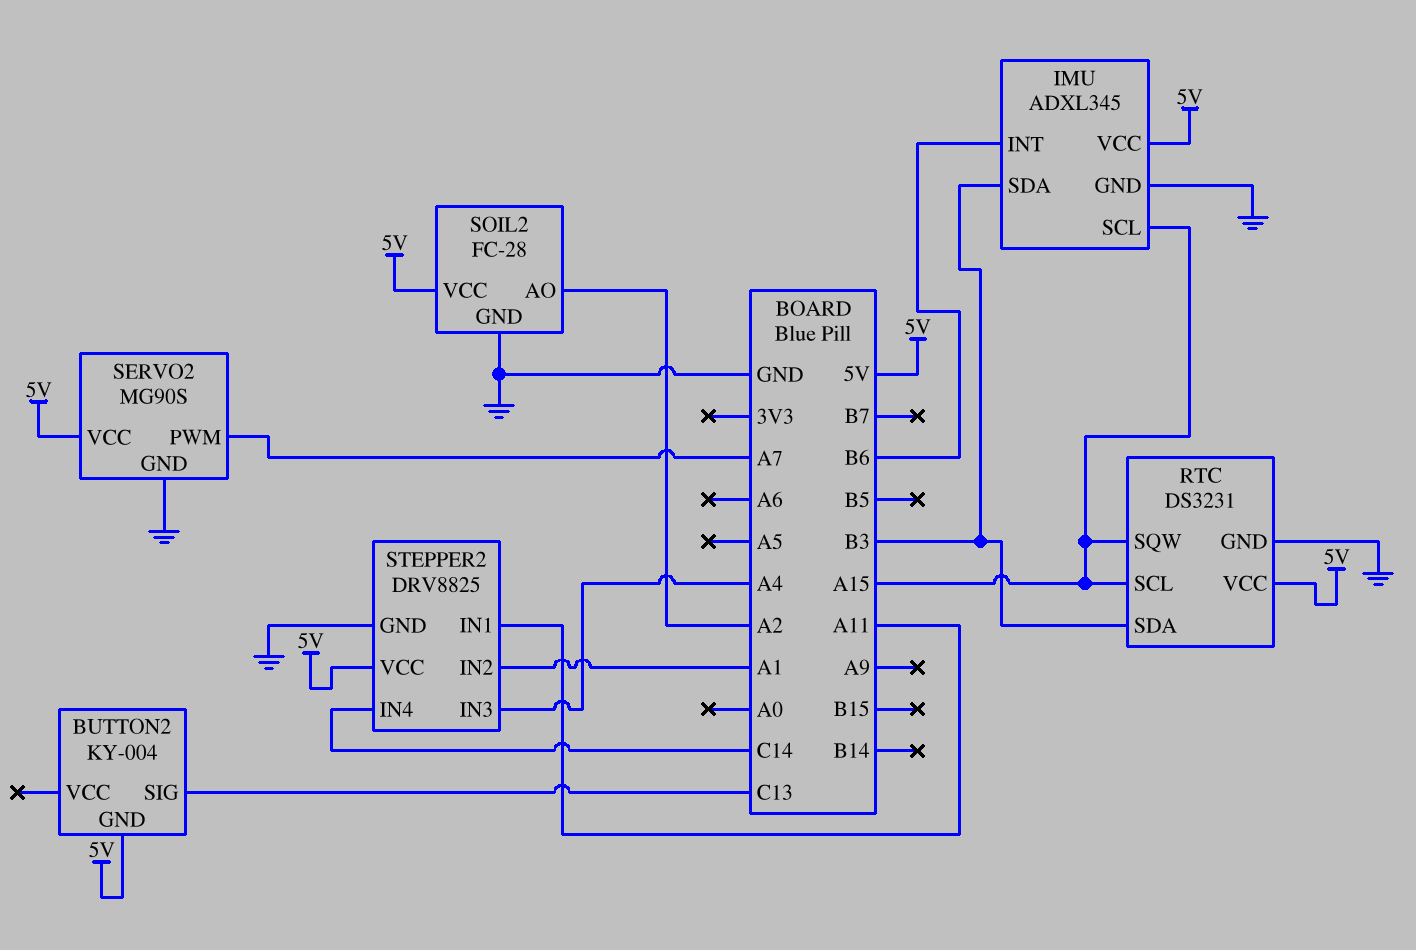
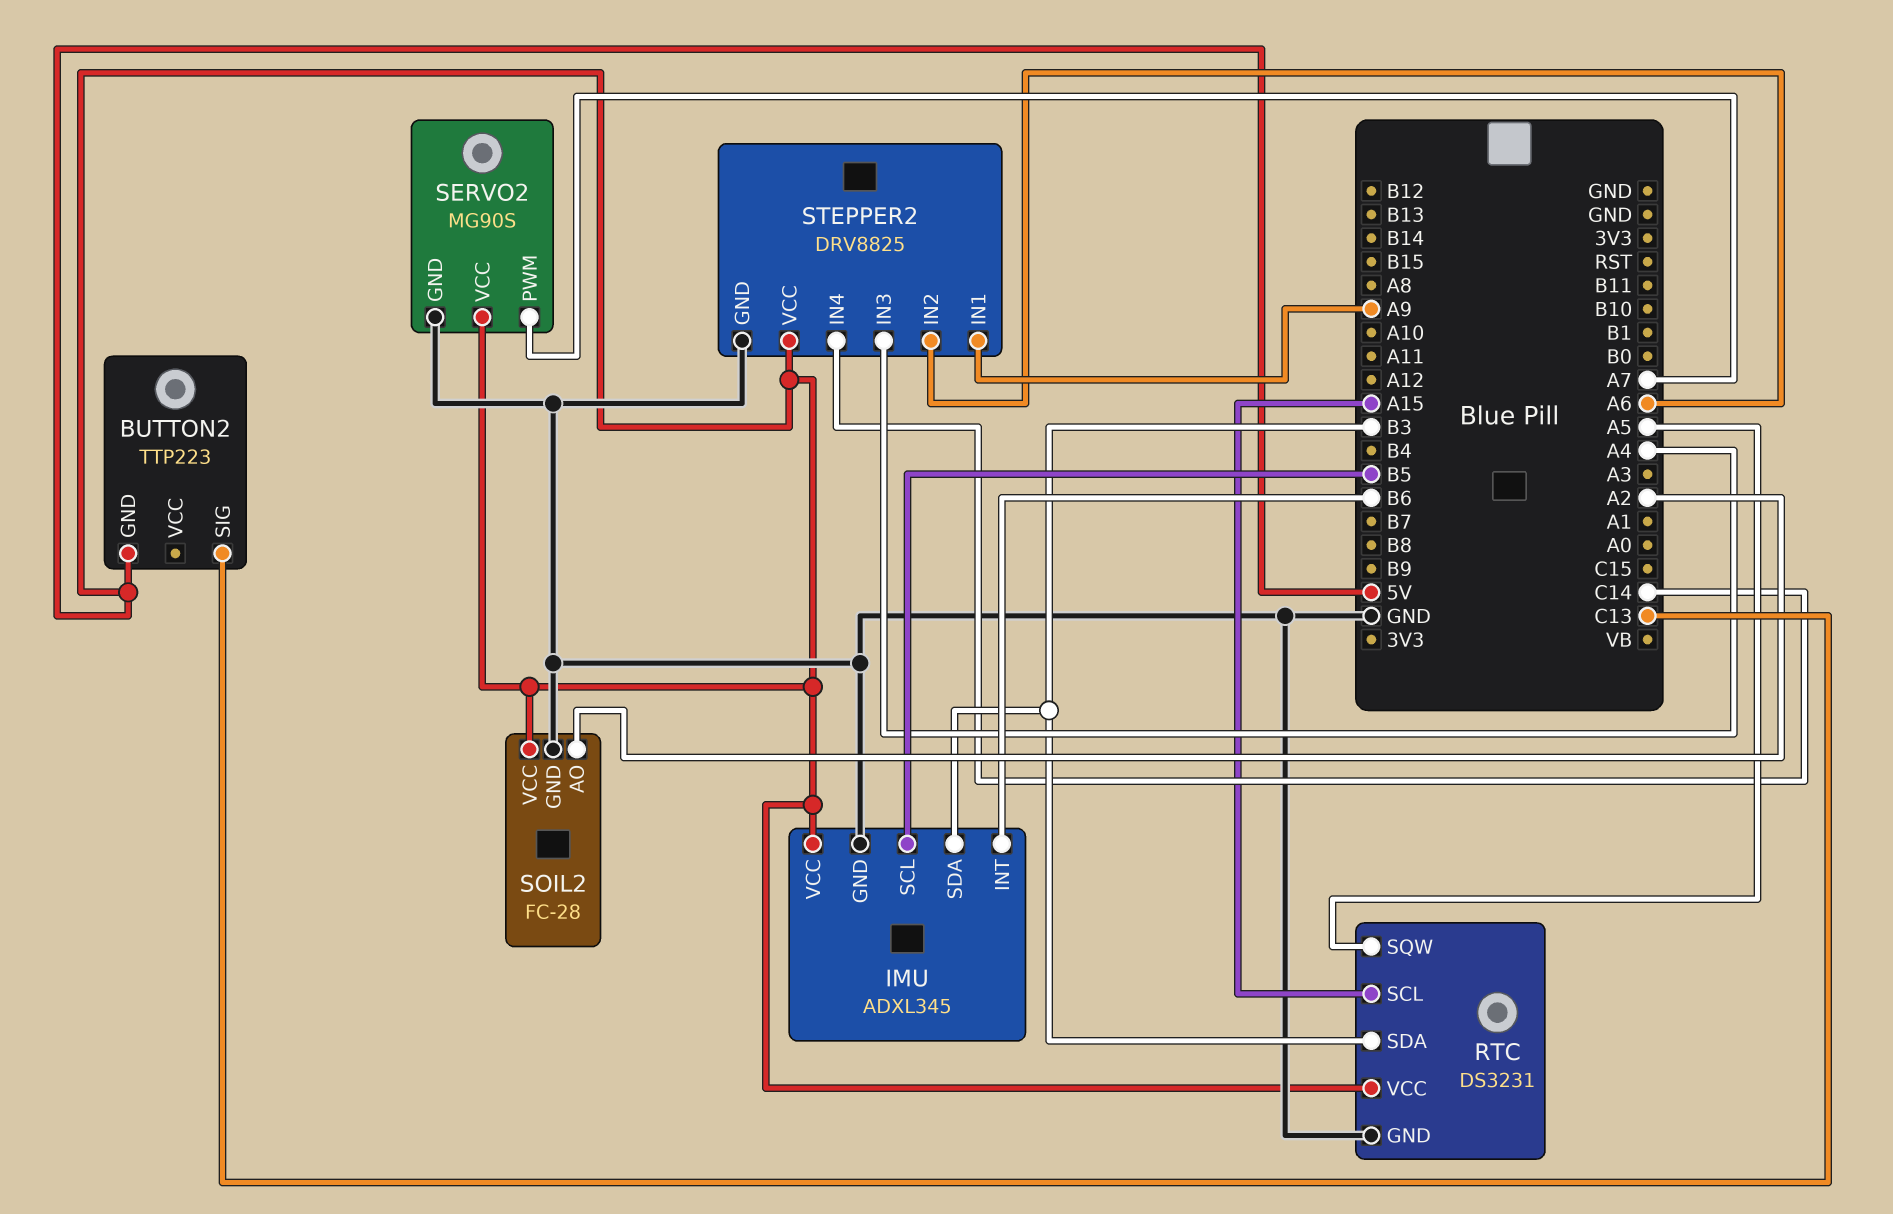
BUTTON2: KY-004 -> TTP223
IMU pin SCL: A15 -> B5
RTC pin SQW: A15 -> A5
STEPPER2 pin IN1: A11 -> A9
STEPPER2 pin IN2: A1 -> A6

